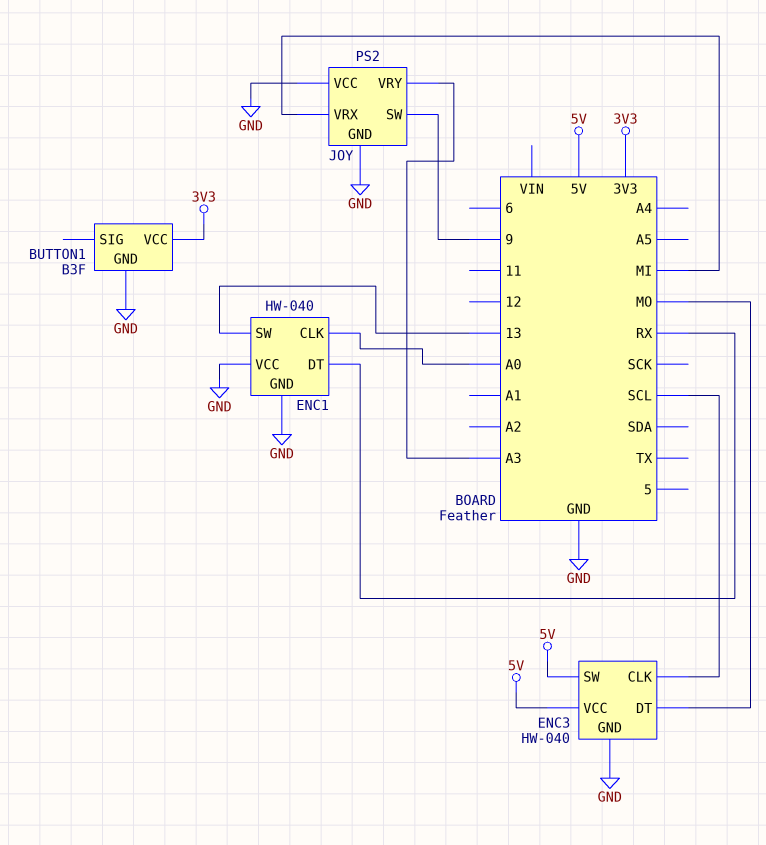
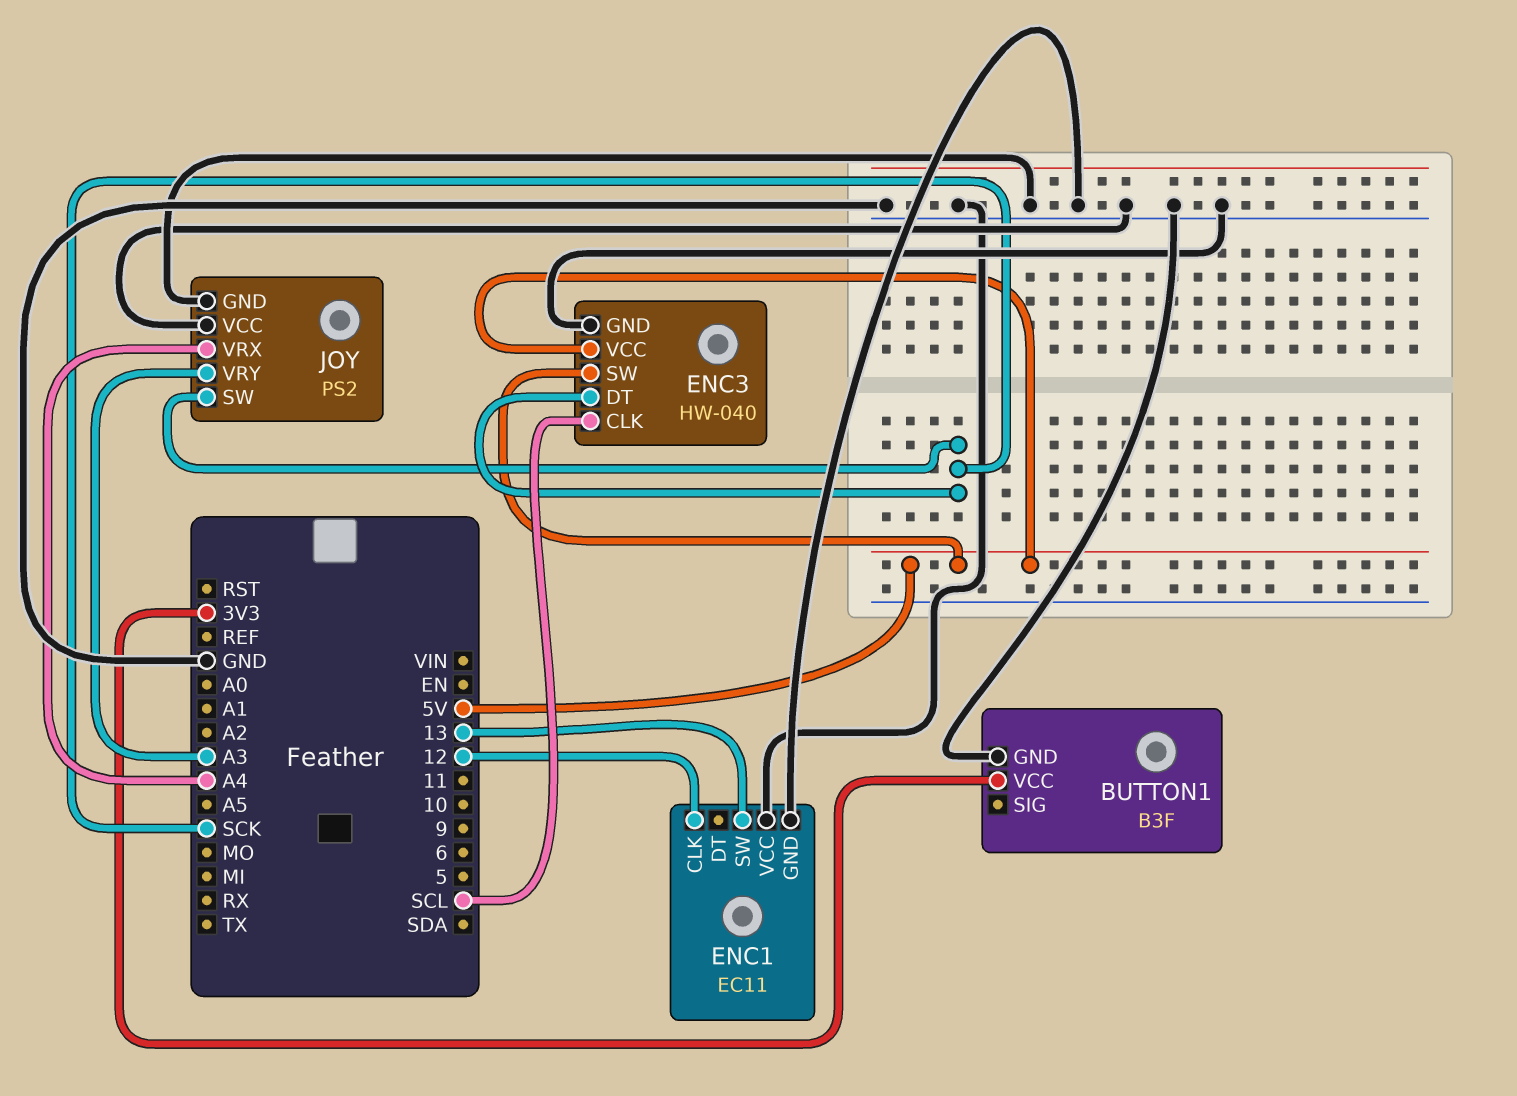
ENC1: HW-040 -> EC11
ENC1 pin CLK: A0 -> 12
ENC1 pin DT: RX -> none
ENC3 pin DT: MO -> SCK
JOY pin SW: 9 -> SCK
JOY pin VRX: MI -> A4

